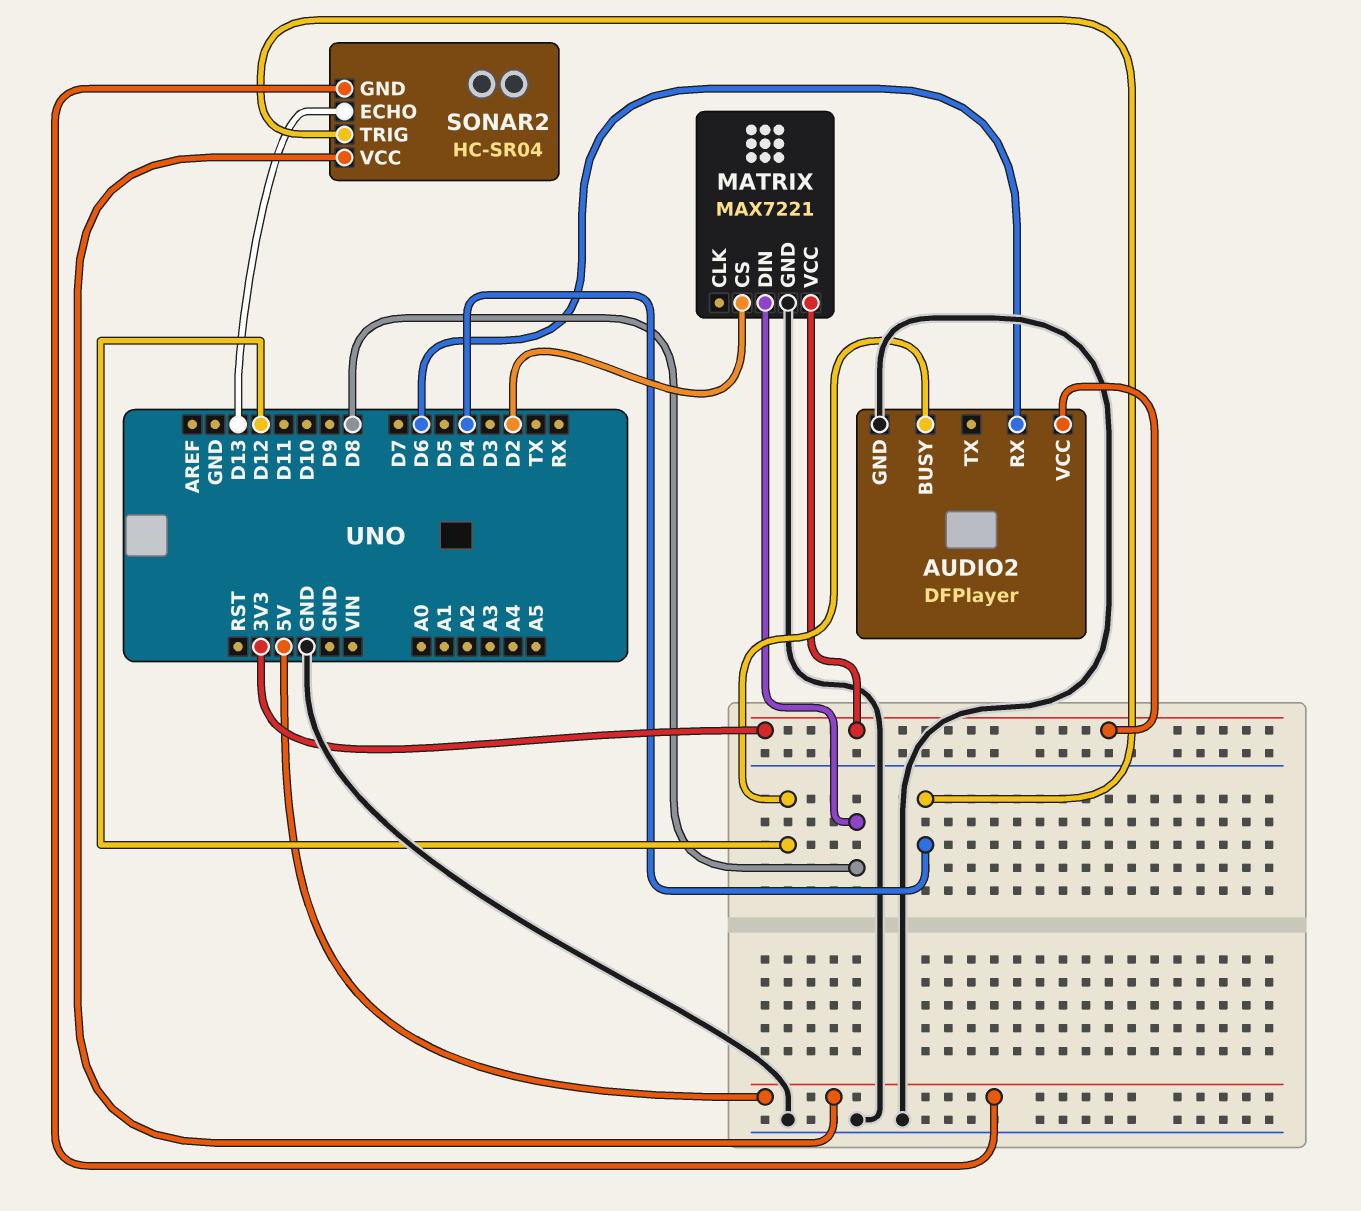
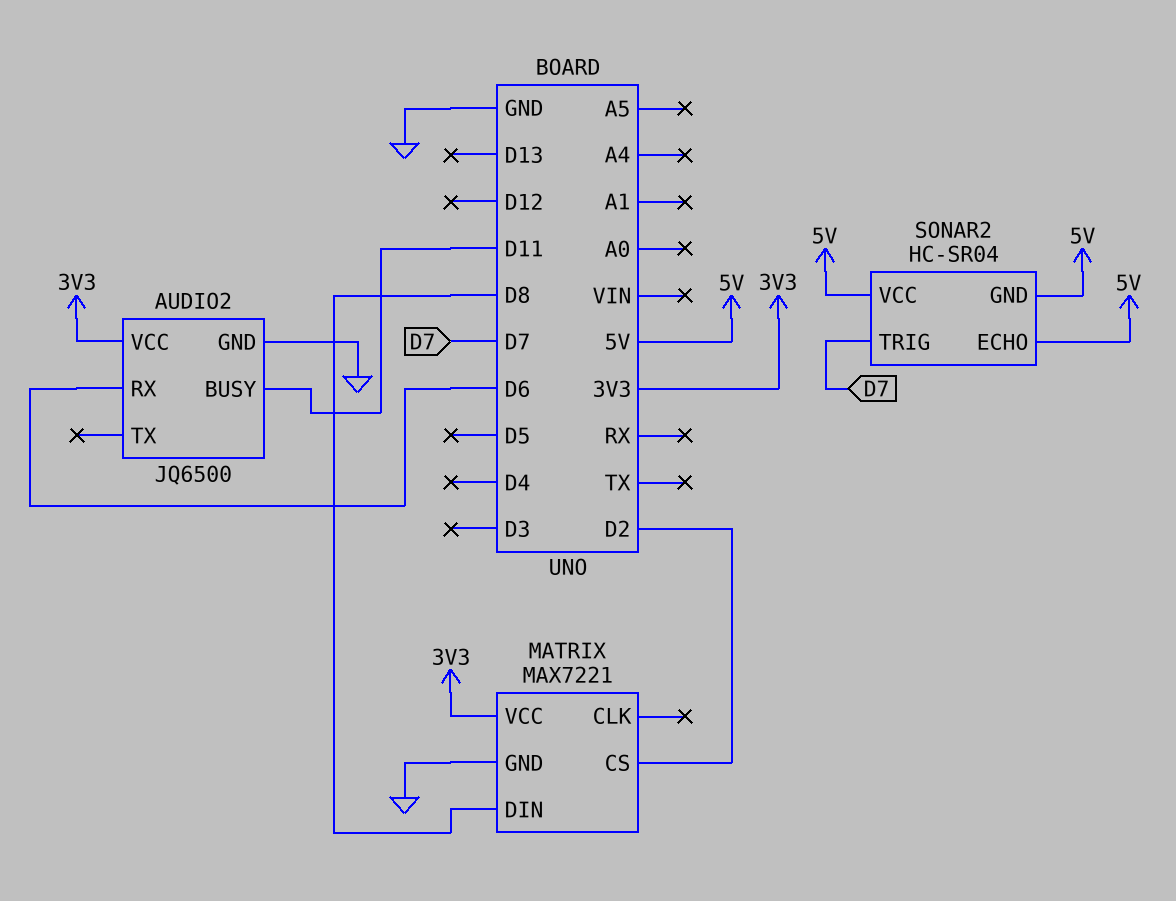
AUDIO2: DFPlayer -> JQ6500
AUDIO2 pin BUSY: D12 -> D11
SONAR2 pin ECHO: D13 -> 5V
SONAR2 pin TRIG: D4 -> D7

